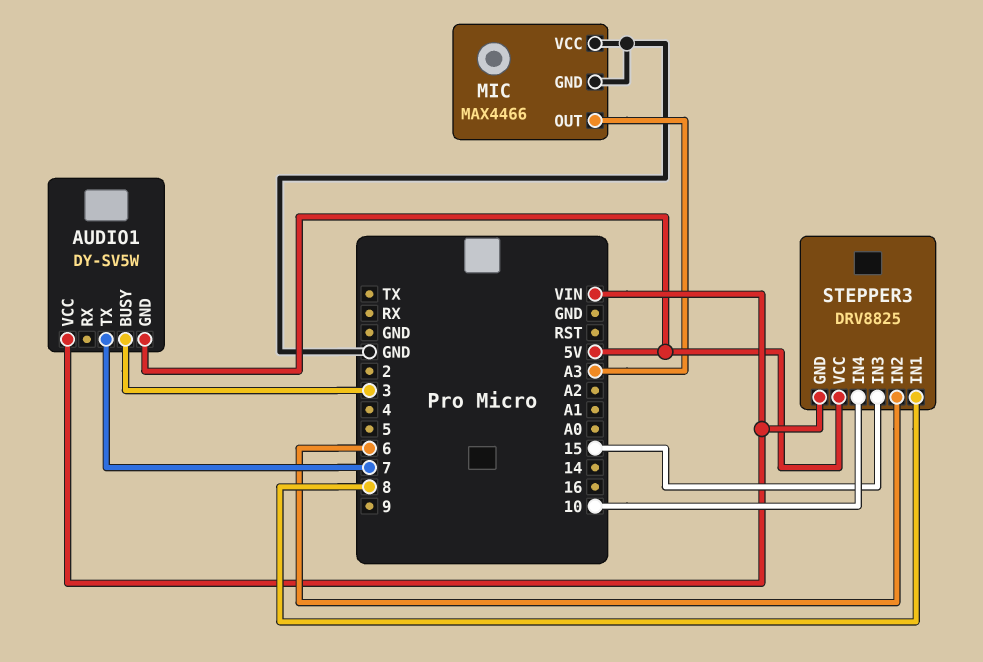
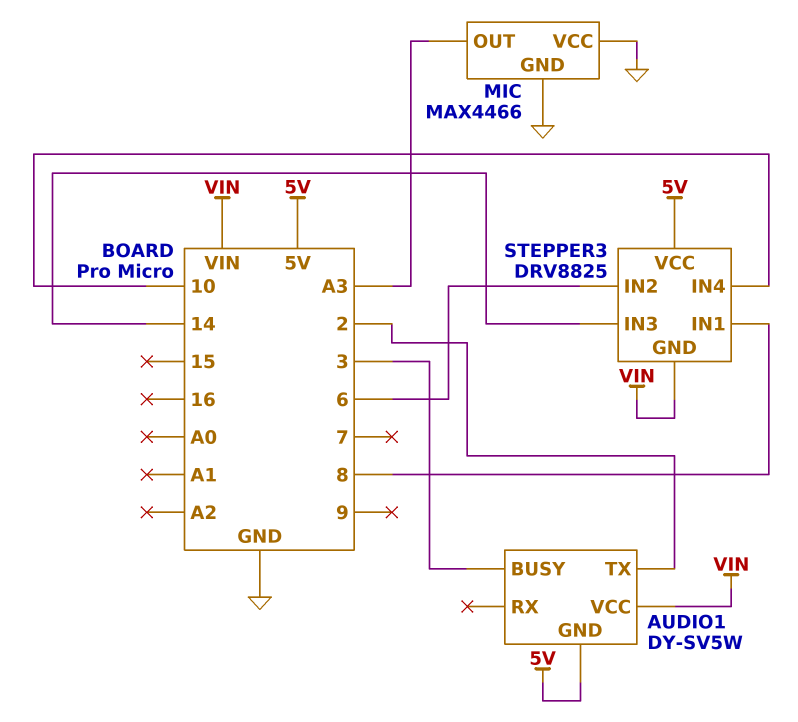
AUDIO1 pin TX: 7 -> 2
STEPPER3 pin IN3: 15 -> 14

